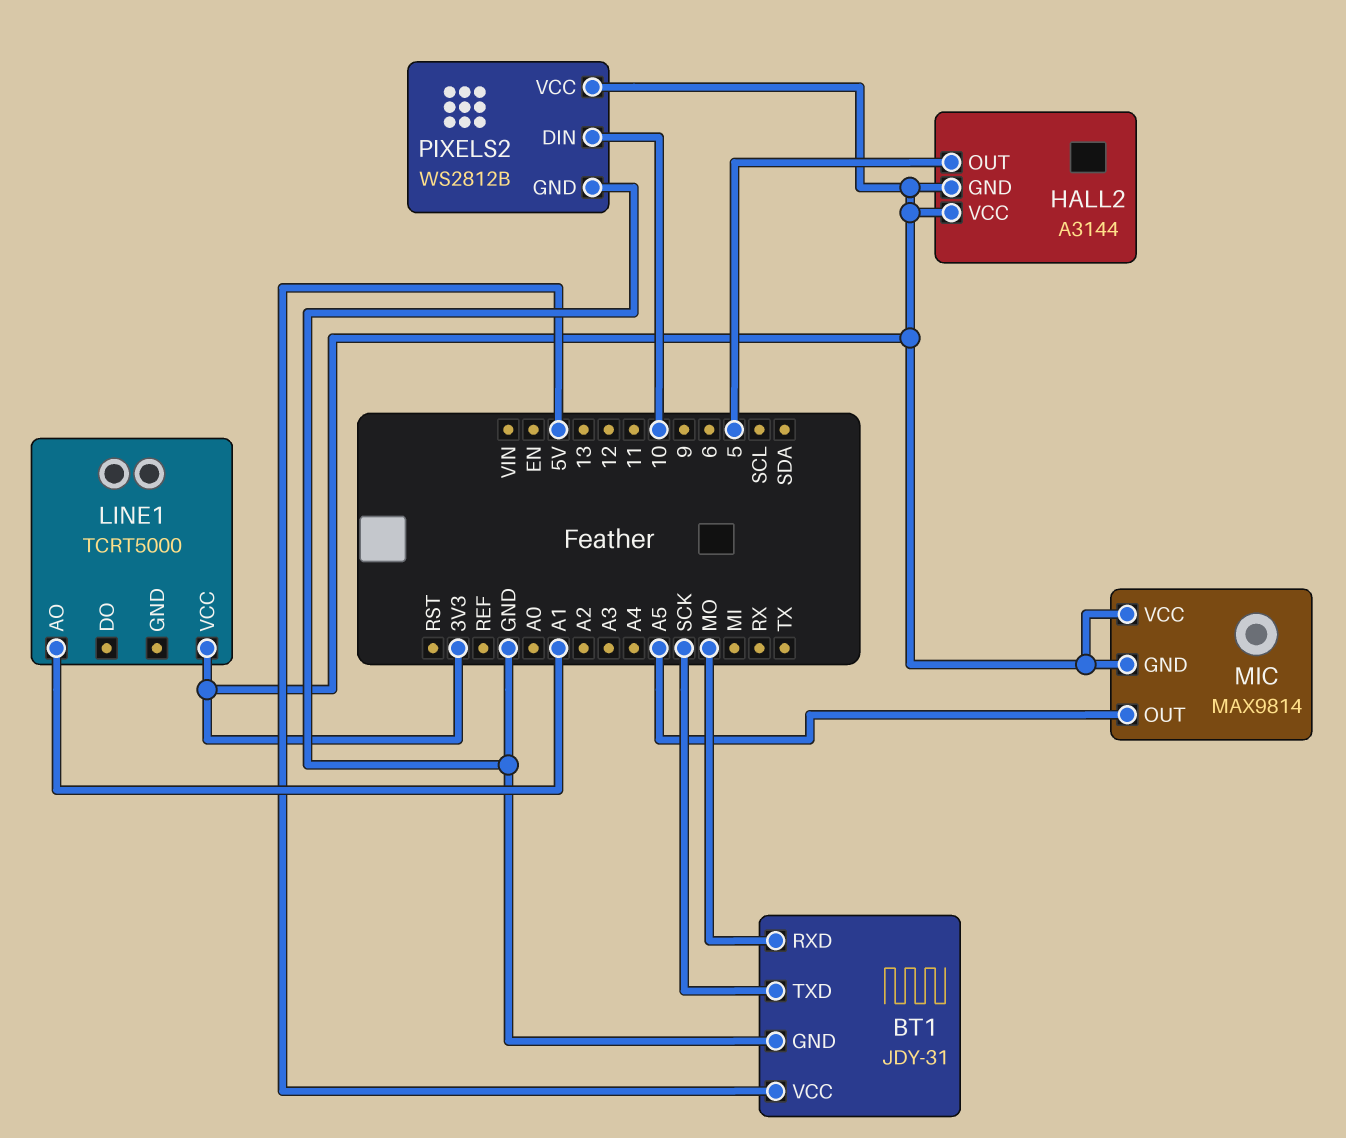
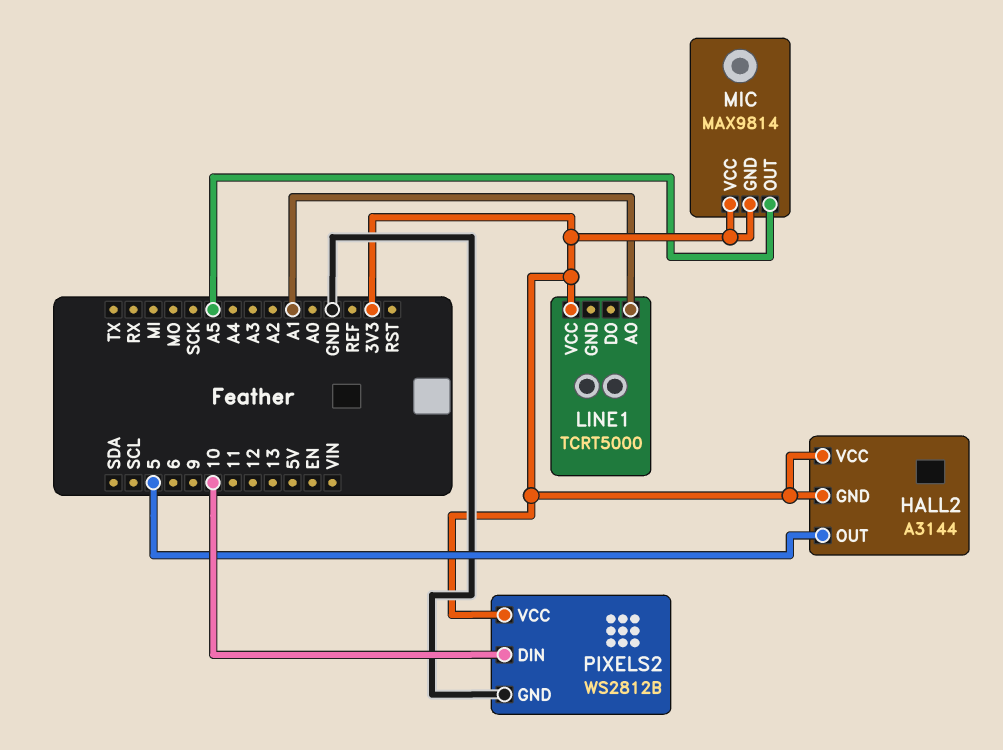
BT1: JDY-31 -> none
BT1 pin GND: GND -> none
BT1 pin RXD: MO -> none
BT1 pin TXD: SCK -> none
BT1 pin VCC: 5V -> none

